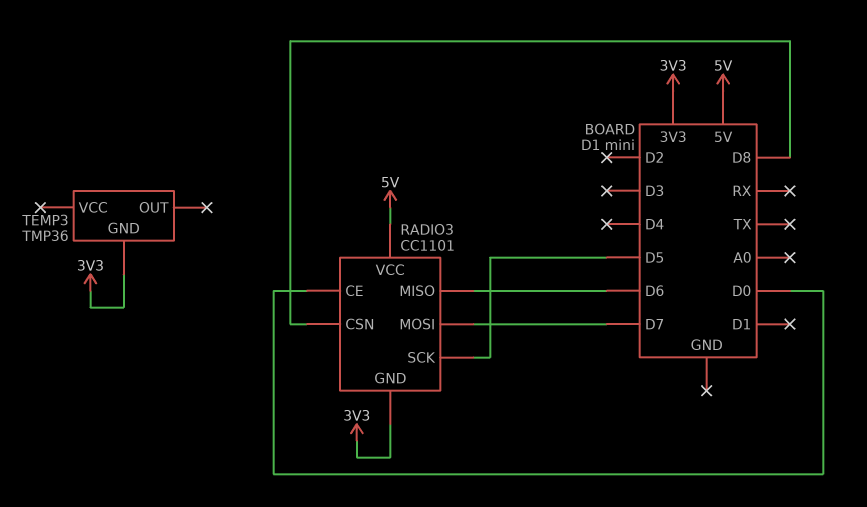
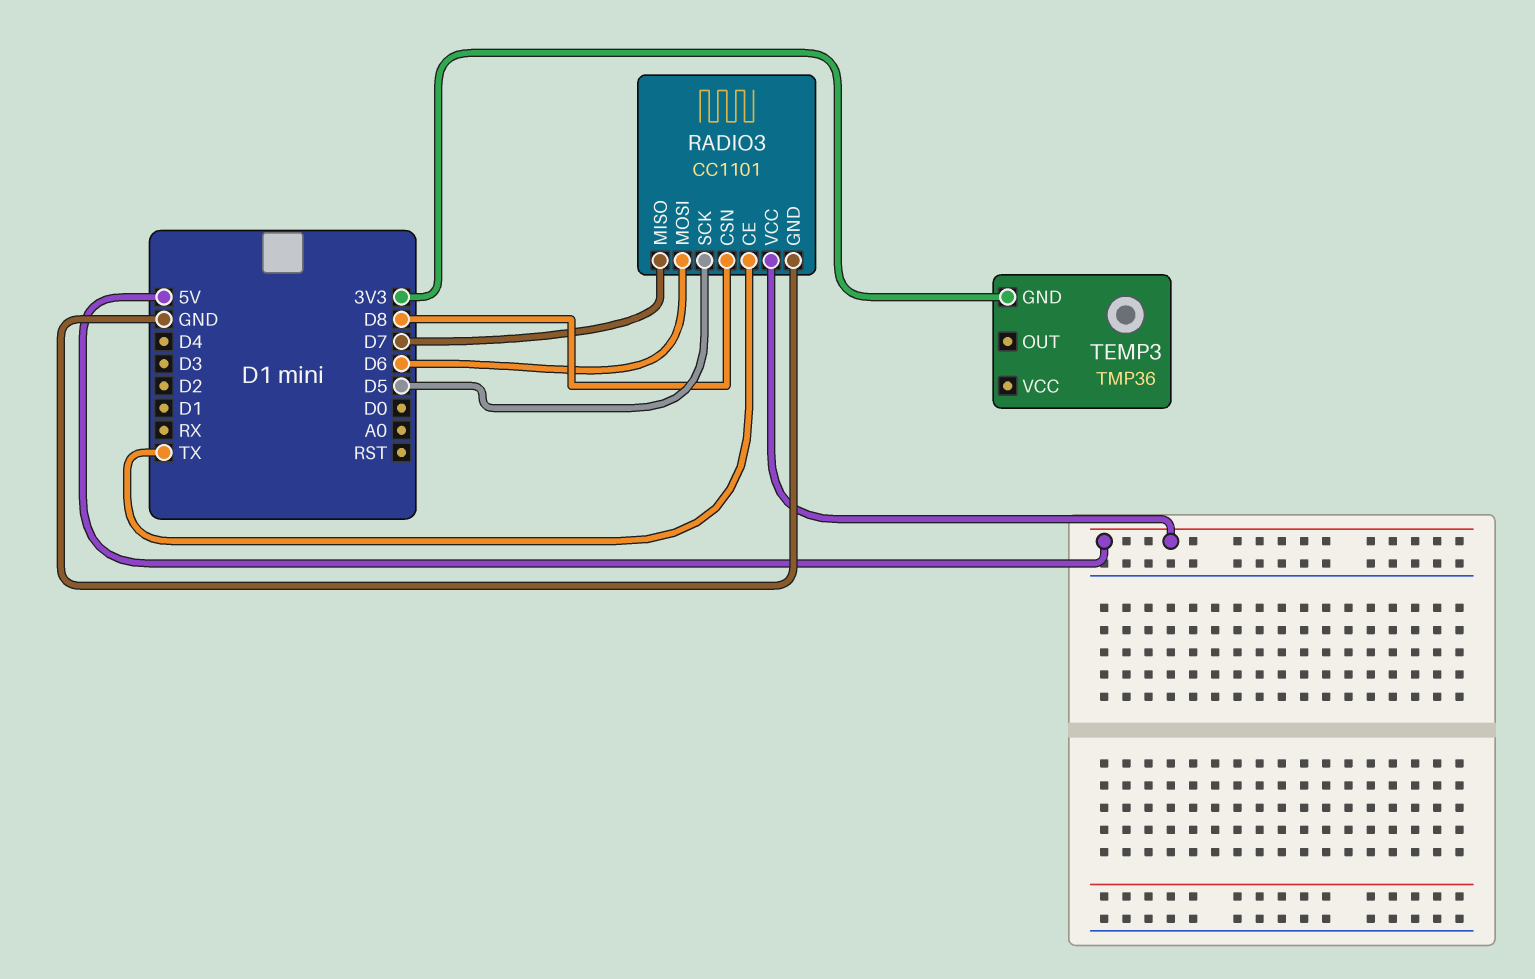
RADIO3 pin CE: D0 -> TX
RADIO3 pin GND: 3V3 -> GND
RADIO3 pin MISO: D6 -> D7
RADIO3 pin MOSI: D7 -> D6

